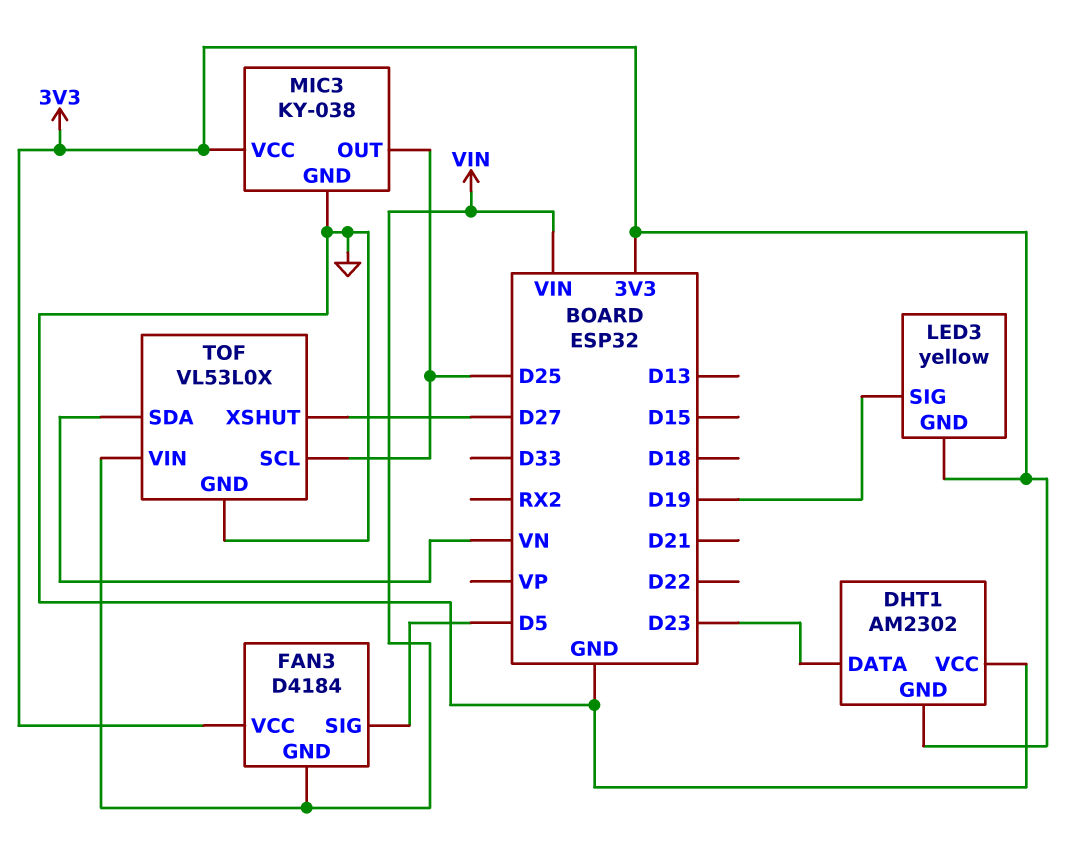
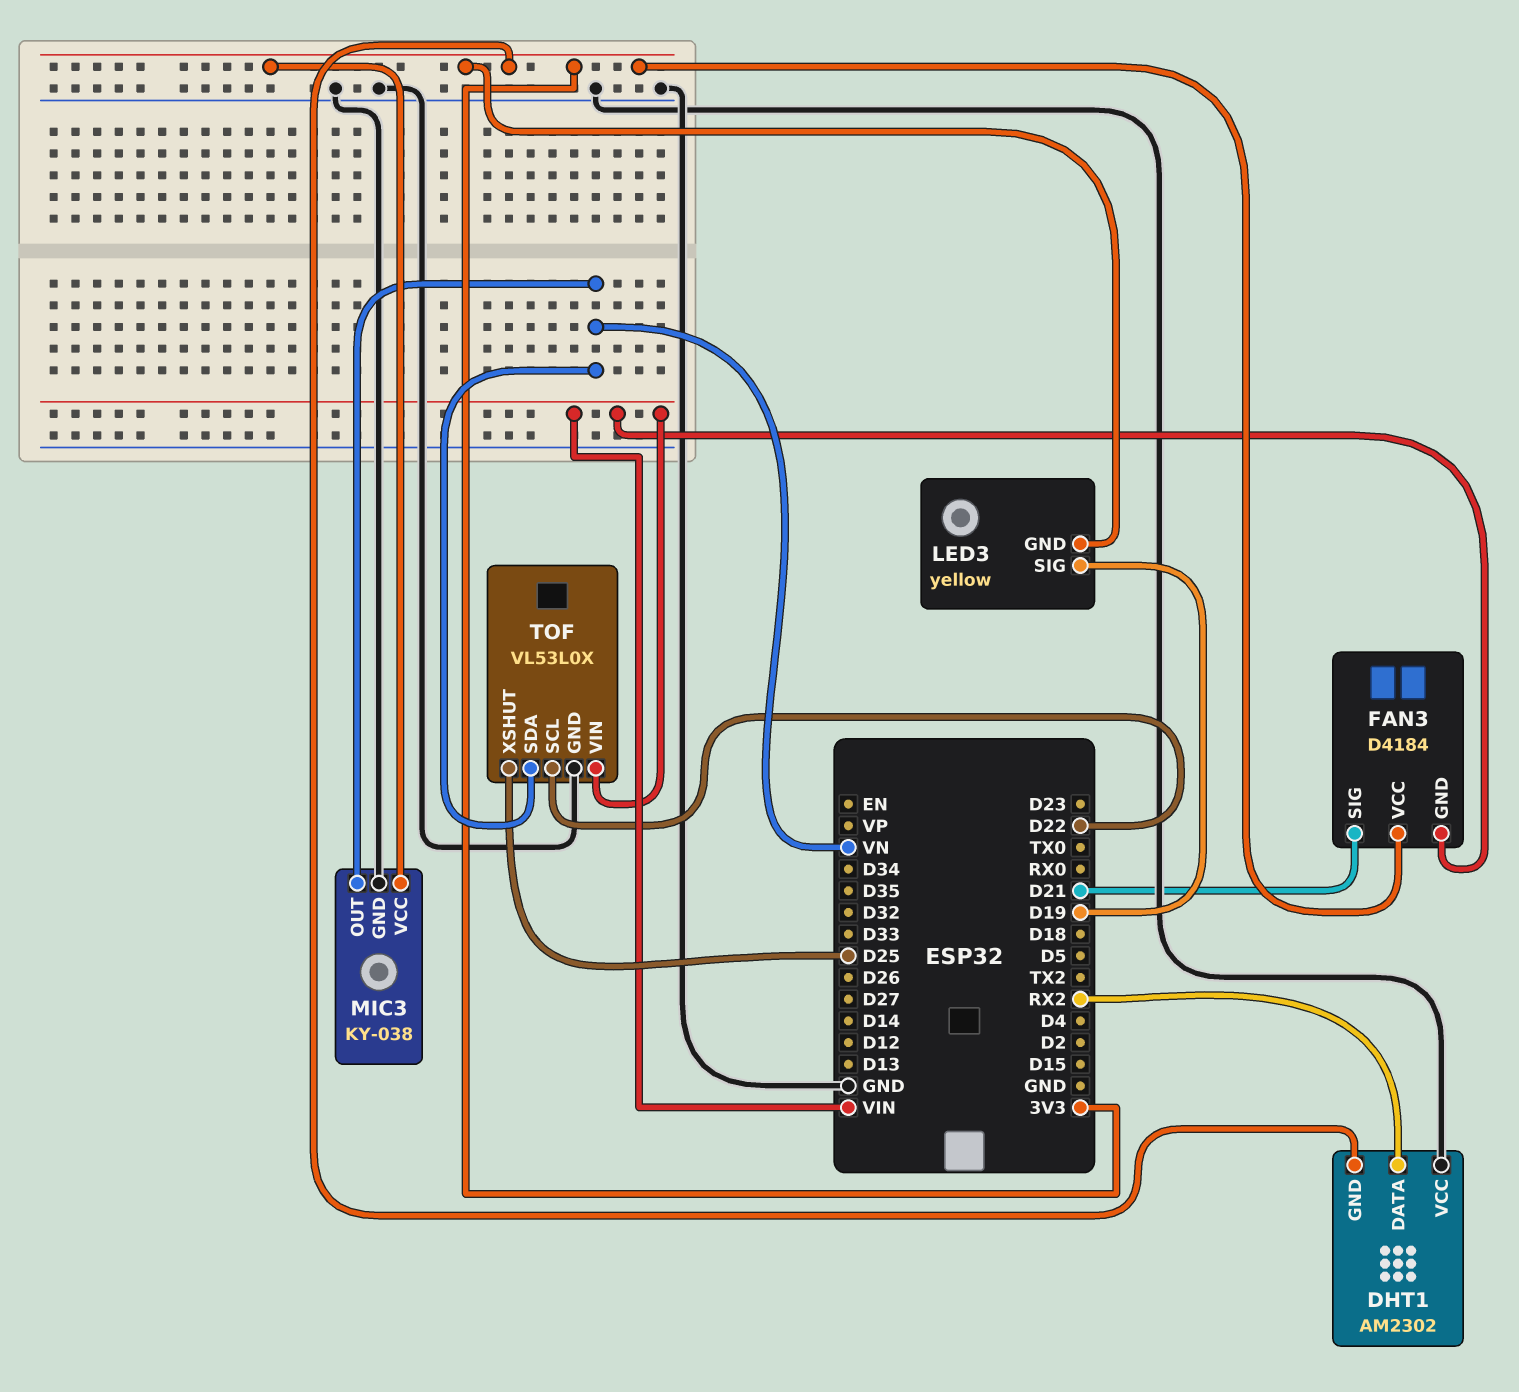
DHT1 pin DATA: D23 -> RX2
FAN3 pin SIG: D5 -> D21
MIC3 pin OUT: D25 -> VN
TOF pin SCL: D25 -> D22
TOF pin XSHUT: D27 -> D25

